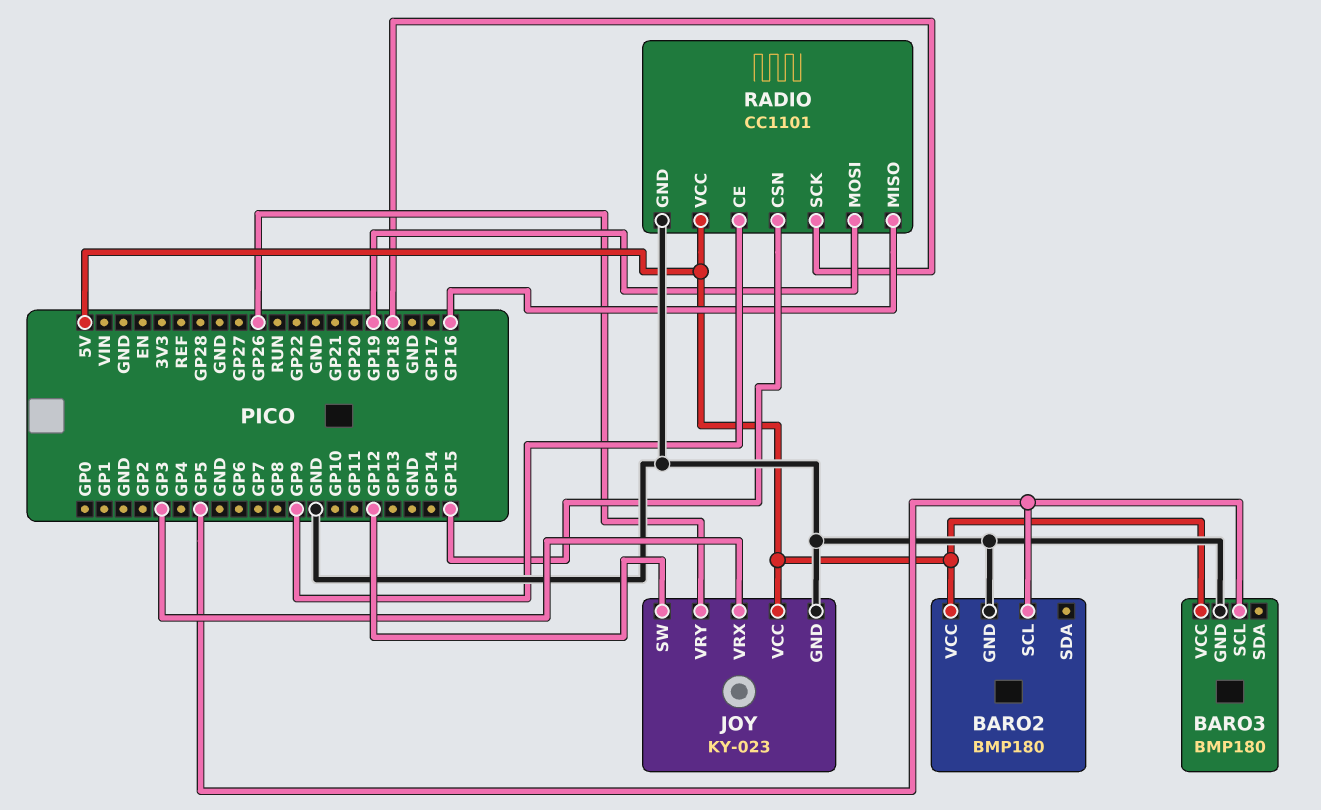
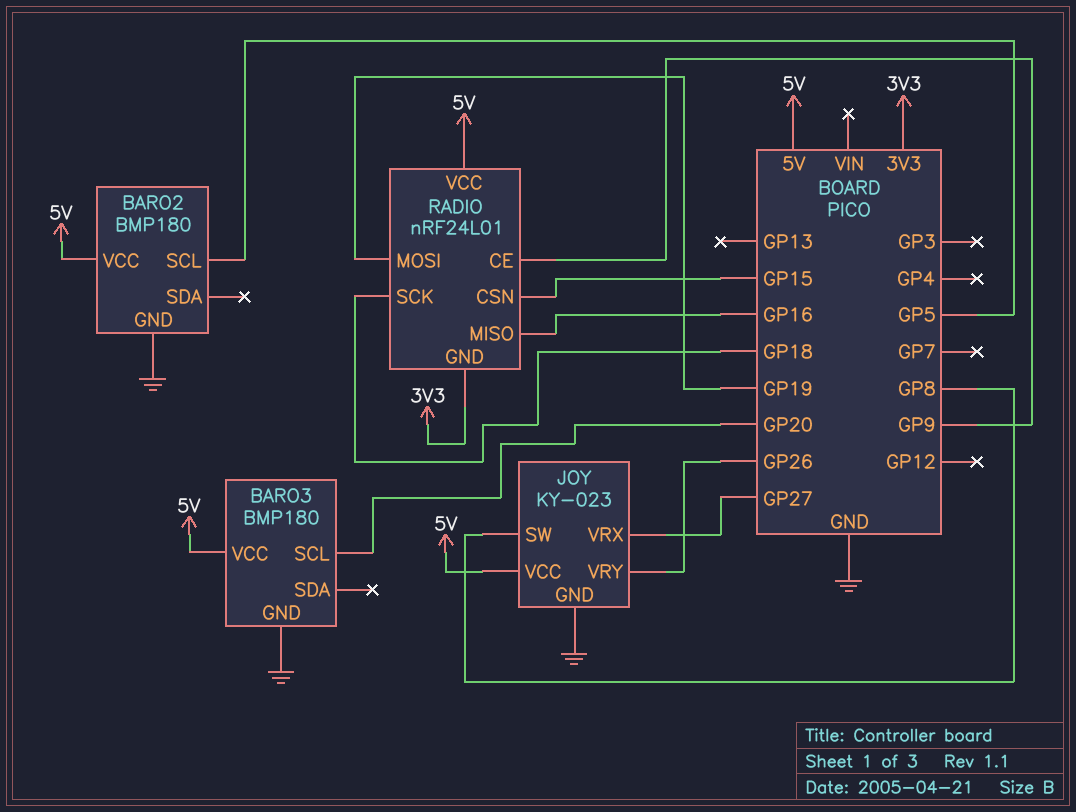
BARO3 pin SCL: GP5 -> GP20
JOY pin SW: GP12 -> GP8
JOY pin VRX: GP3 -> GP27
RADIO: CC1101 -> nRF24L01
RADIO pin GND: GND -> 3V3

